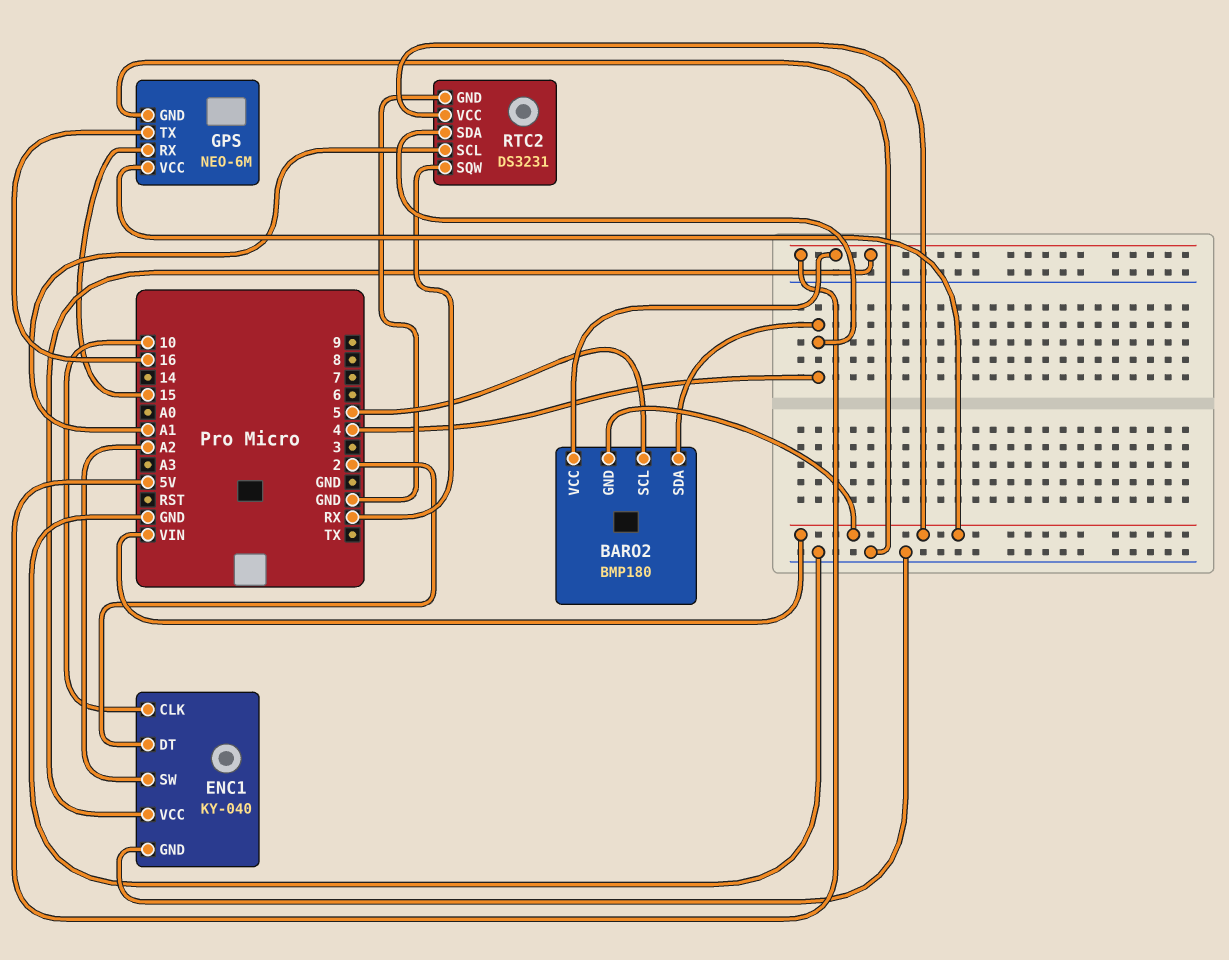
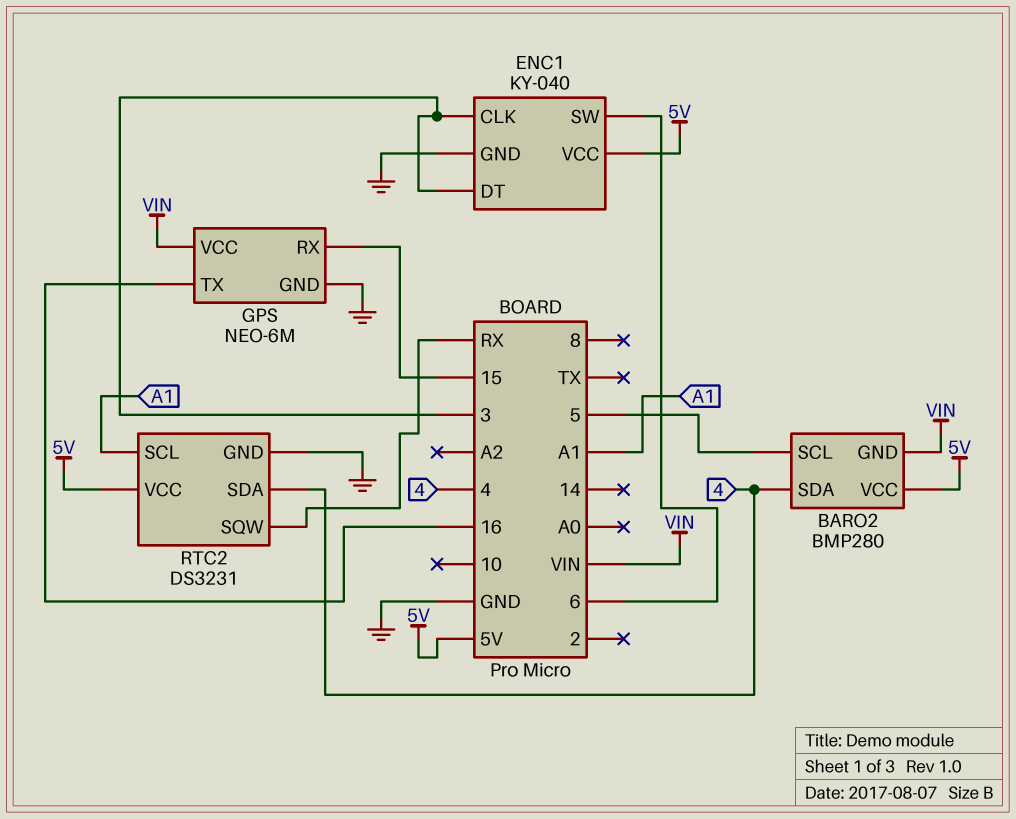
BARO2: BMP180 -> BMP280
ENC1 pin CLK: 10 -> 3
ENC1 pin DT: 2 -> 3
ENC1 pin SW: A2 -> 6
RTC2 pin VCC: VIN -> 5V

